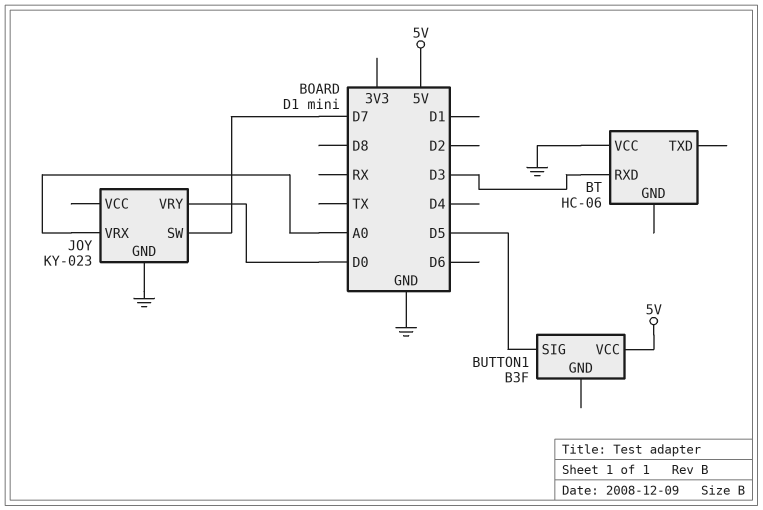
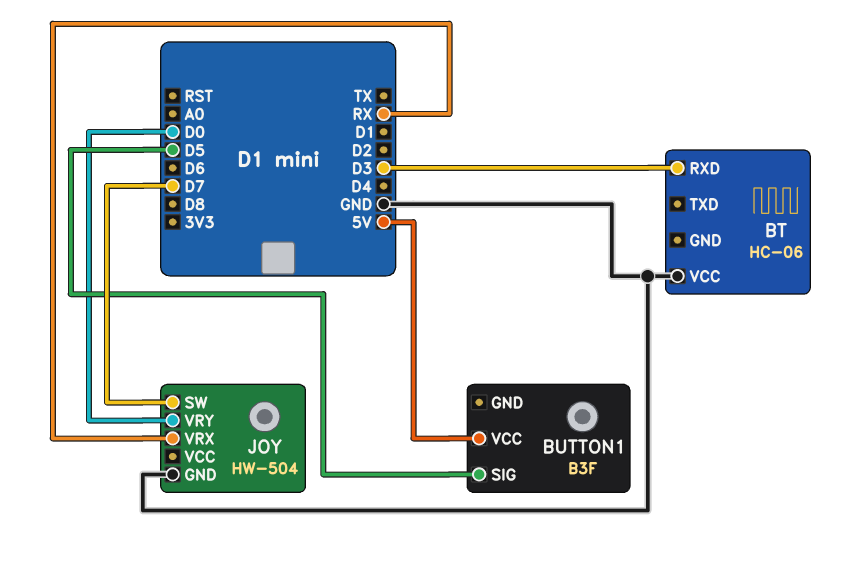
JOY: KY-023 -> HW-504
JOY pin VRX: A0 -> RX

